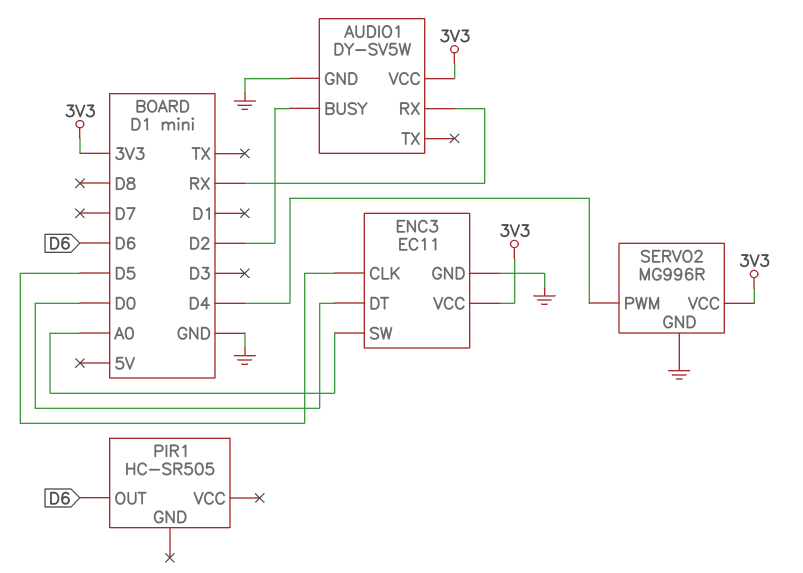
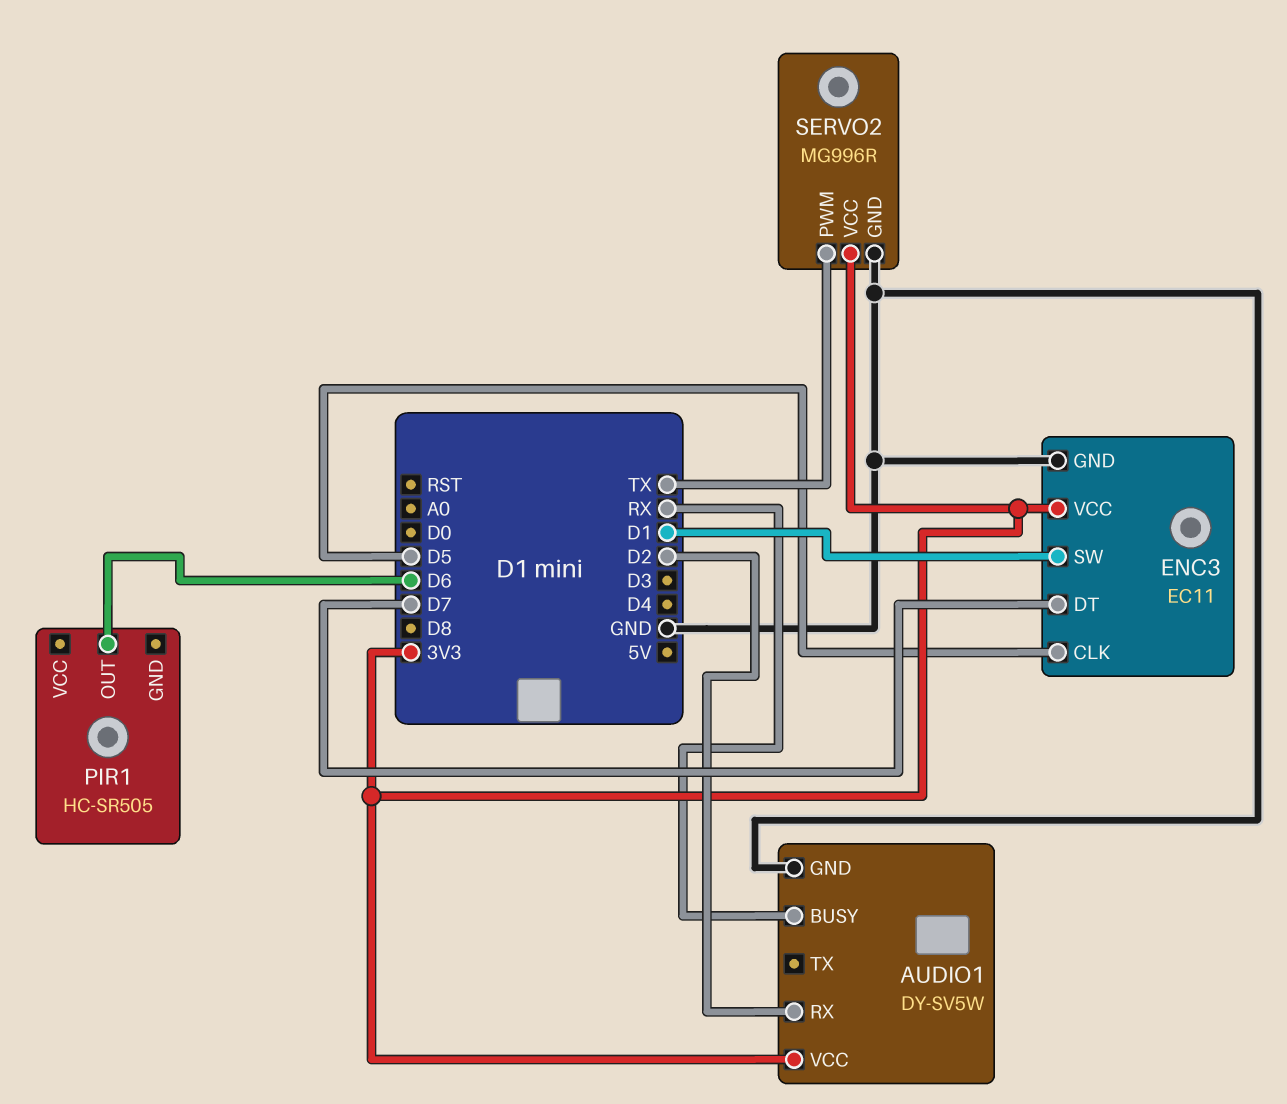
AUDIO1 pin BUSY: D2 -> RX
AUDIO1 pin RX: RX -> D2
ENC3 pin DT: D0 -> D7
ENC3 pin SW: A0 -> D1
SERVO2 pin PWM: D4 -> TX

